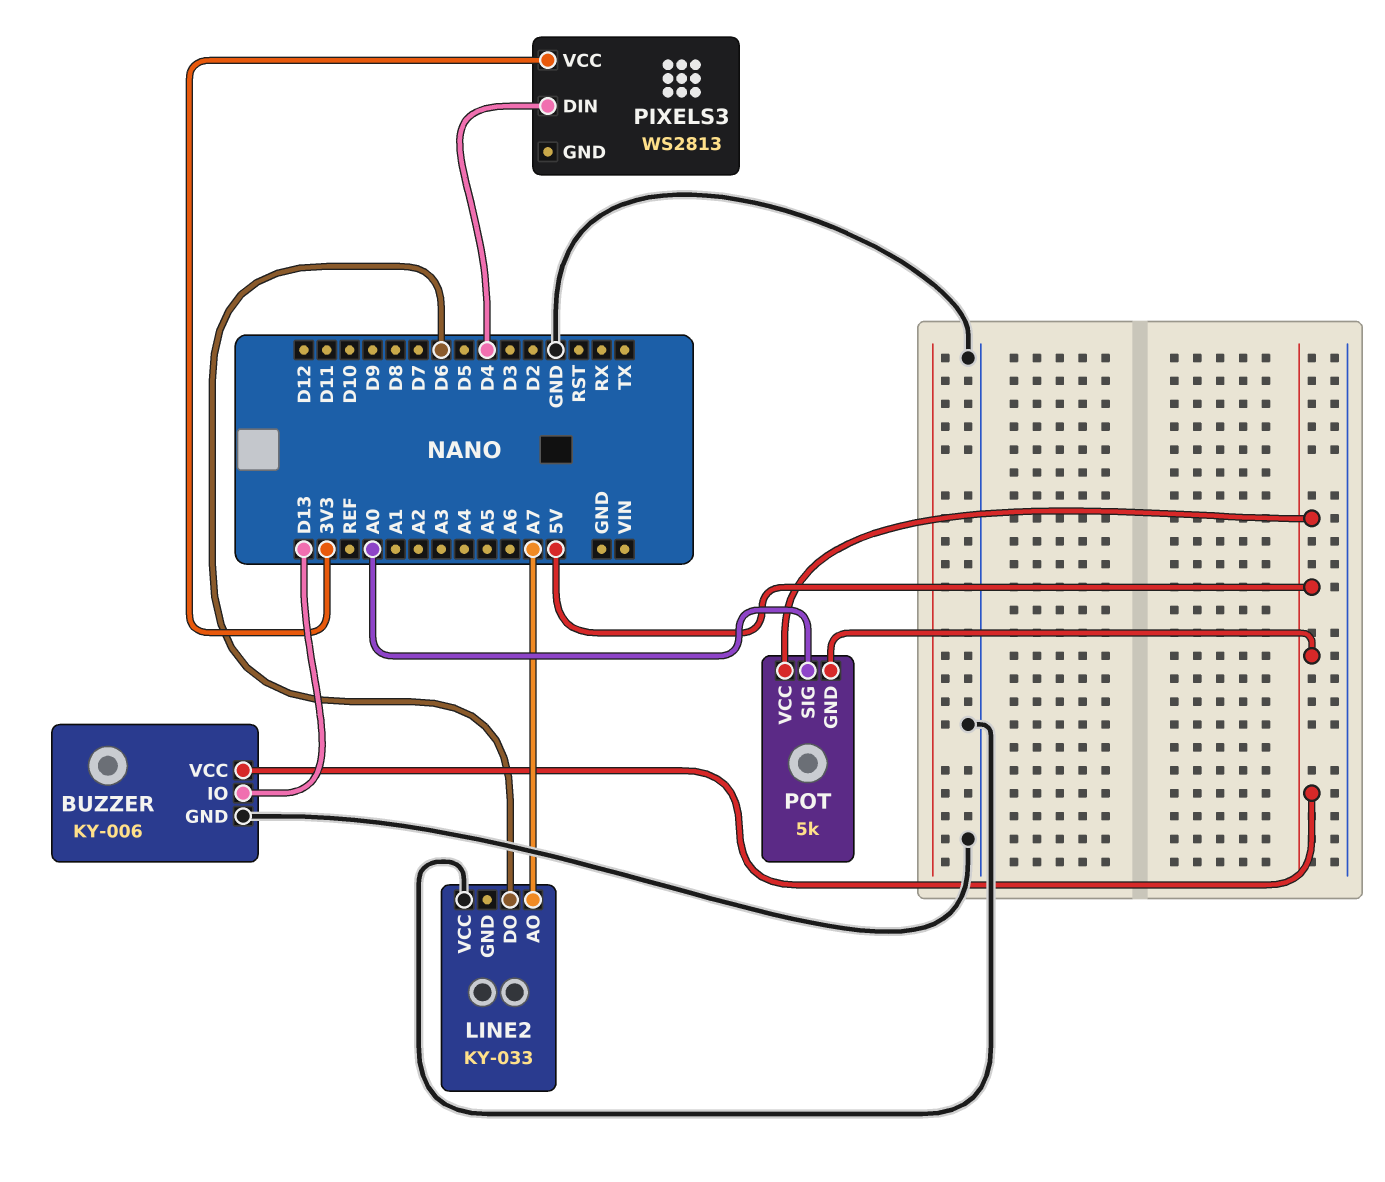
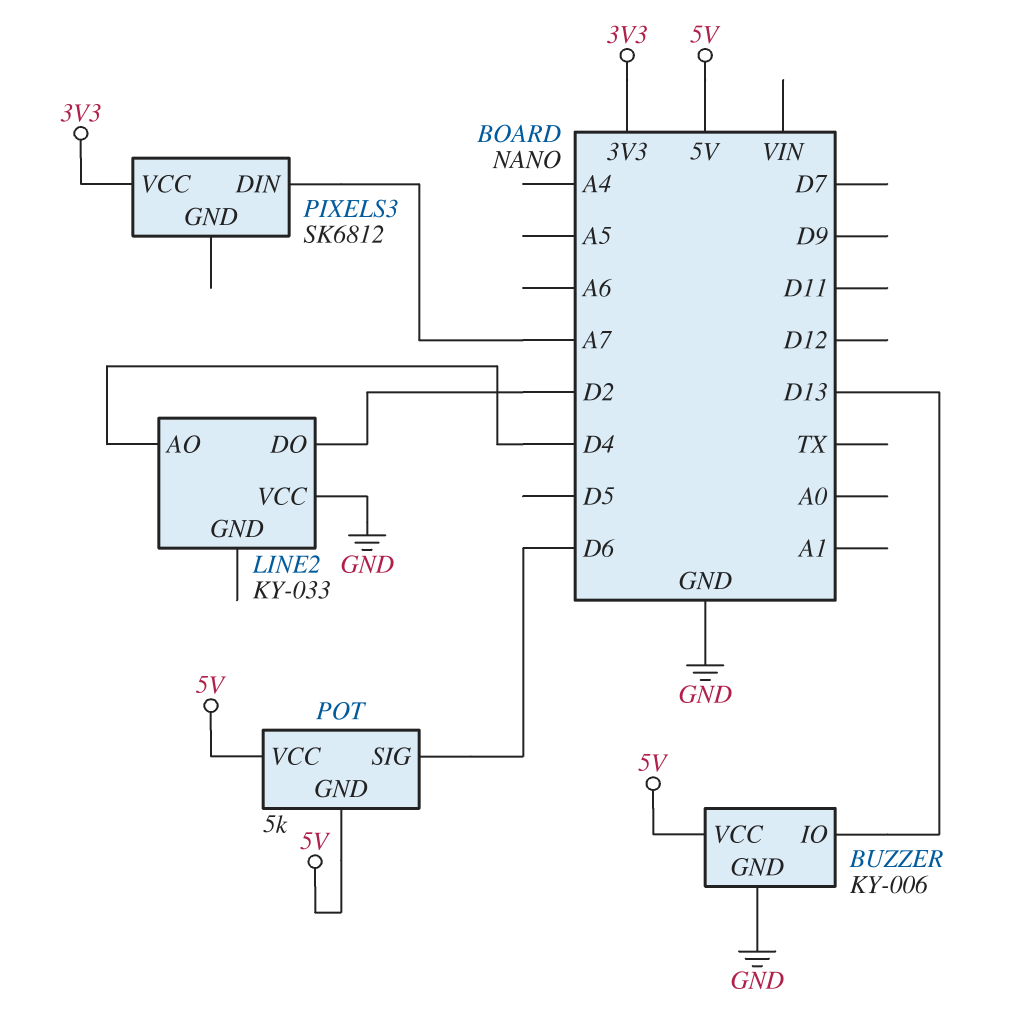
LINE2 pin AO: A7 -> D4
LINE2 pin DO: D6 -> D2
PIXELS3: WS2813 -> SK6812
PIXELS3 pin DIN: D4 -> A7
POT pin SIG: A0 -> D6

